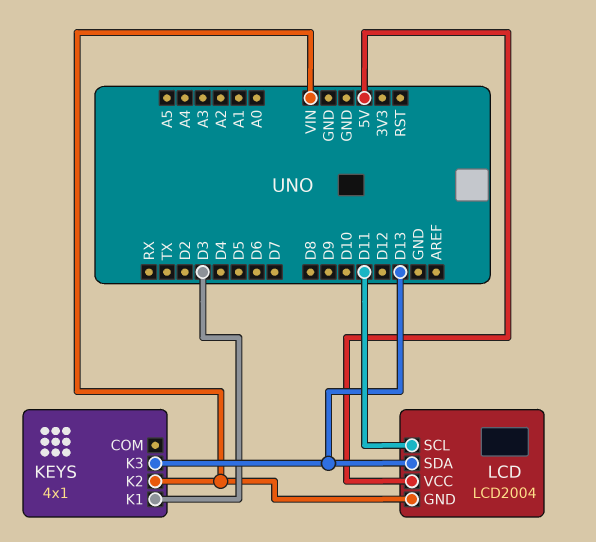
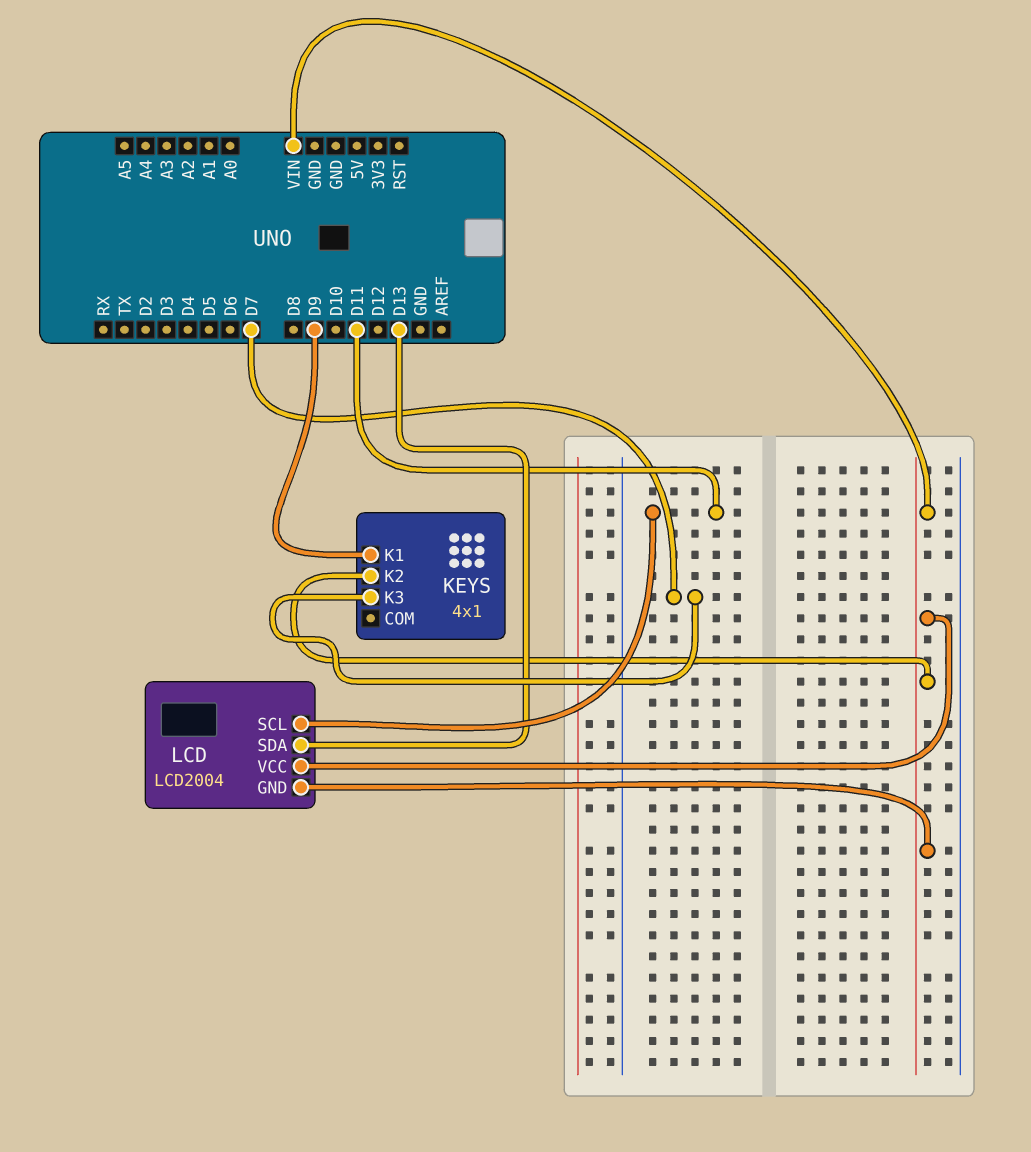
KEYS pin K1: D3 -> D9
KEYS pin K3: D13 -> D7
LCD pin VCC: 5V -> VIN

